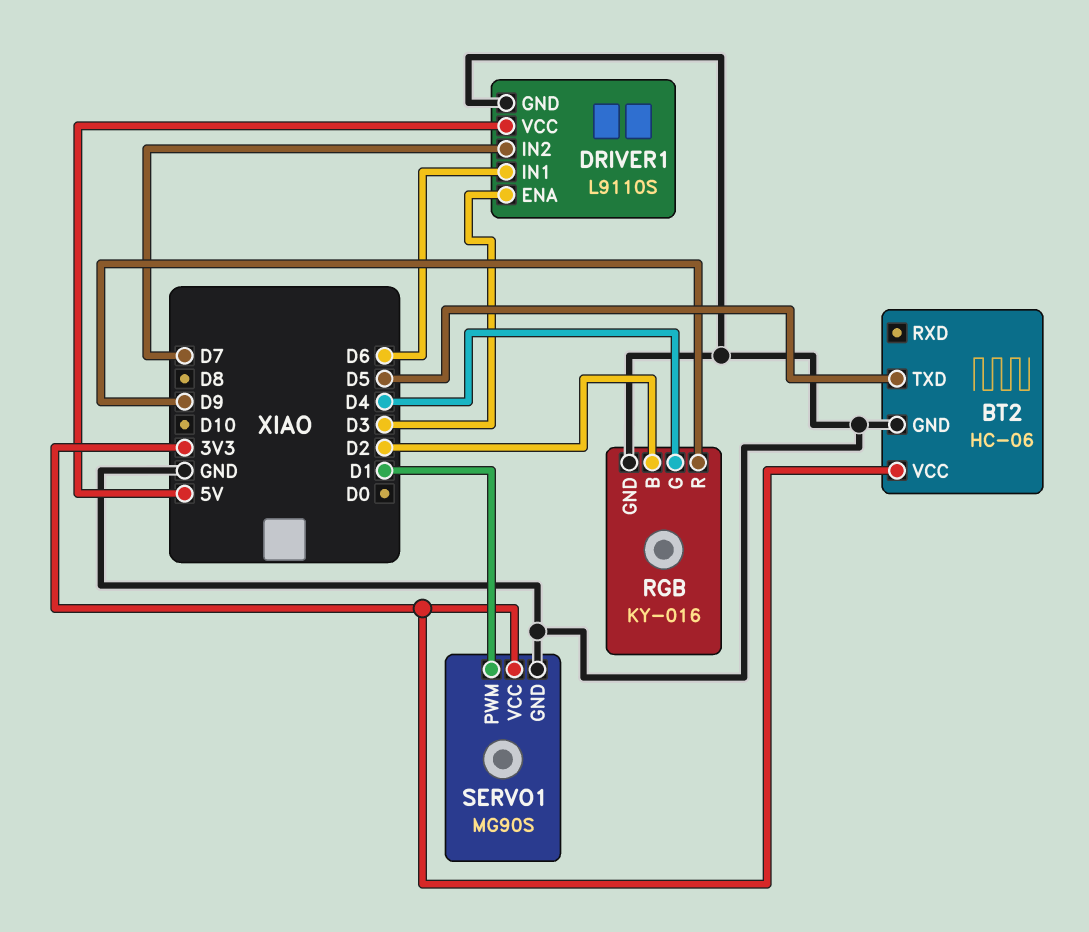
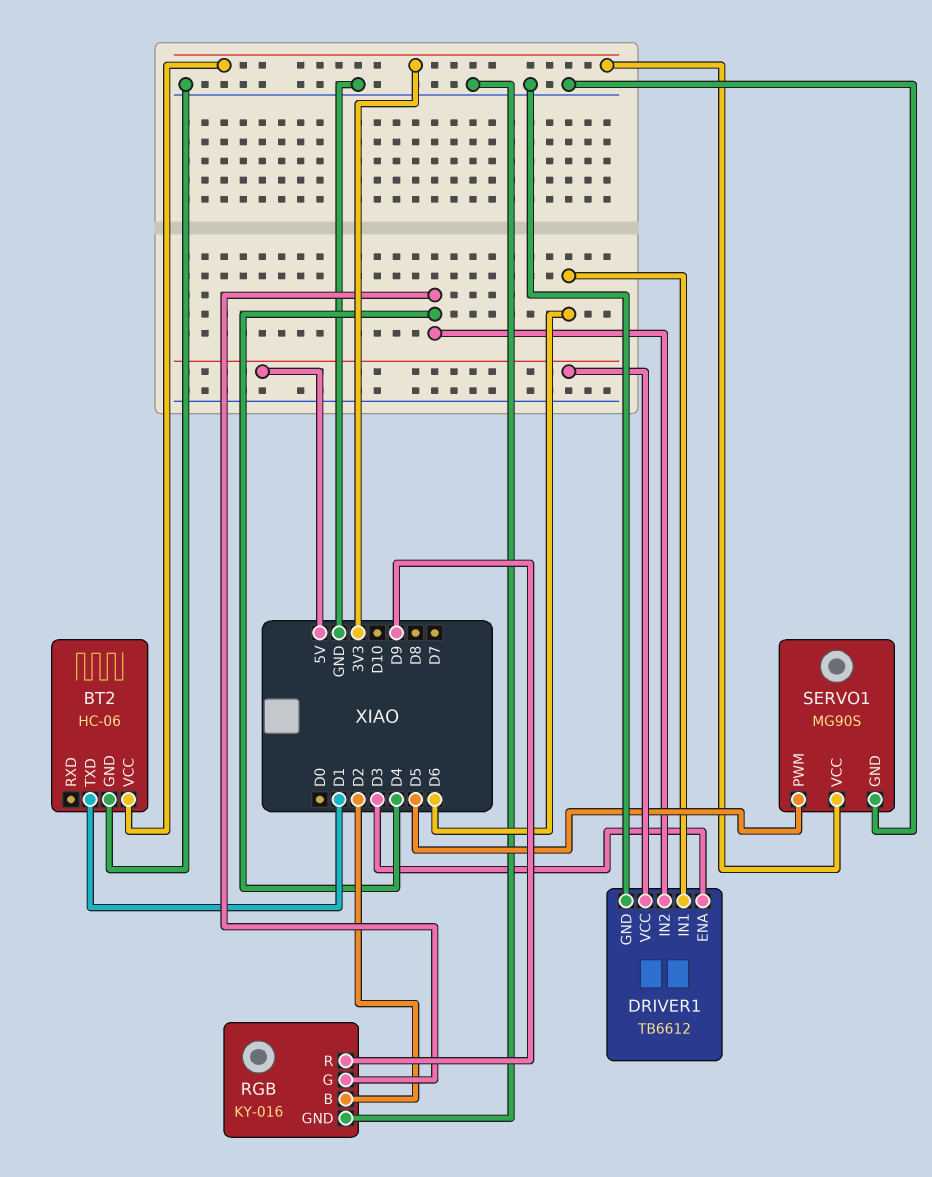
BT2 pin TXD: D5 -> D1
DRIVER1: L9110S -> TB6612
DRIVER1 pin IN2: D7 -> D4
SERVO1 pin PWM: D1 -> D5

